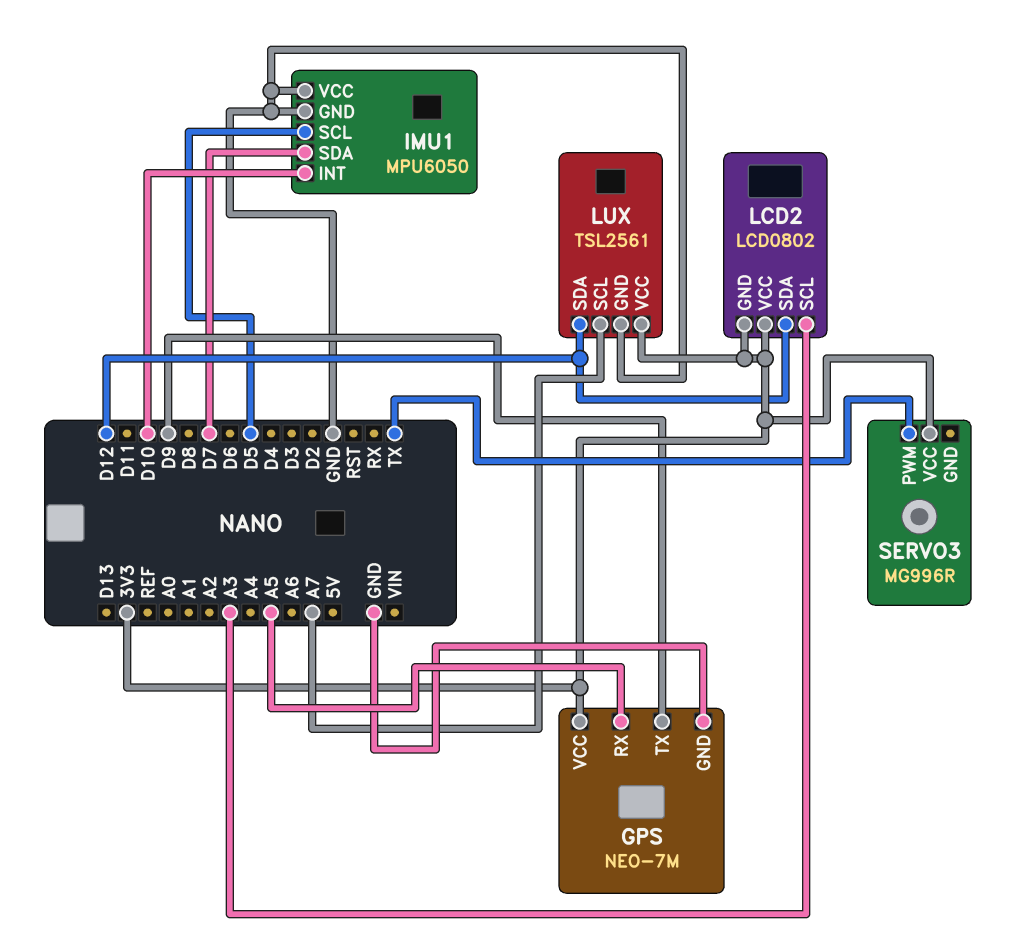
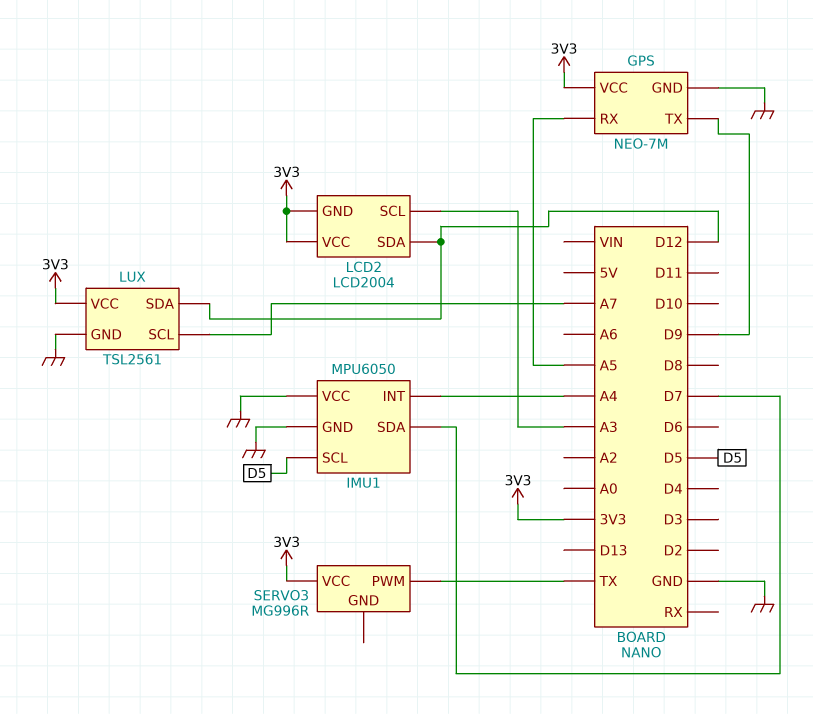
IMU1 pin INT: D10 -> A4
LCD2: LCD0802 -> LCD2004

